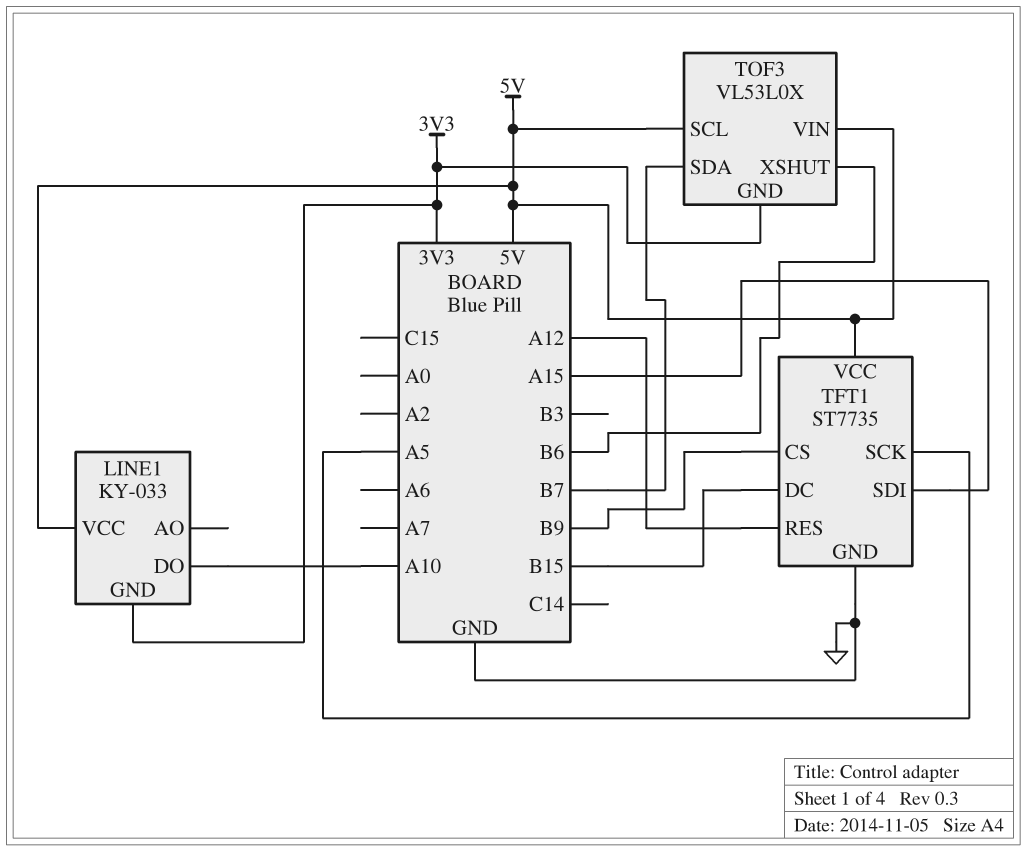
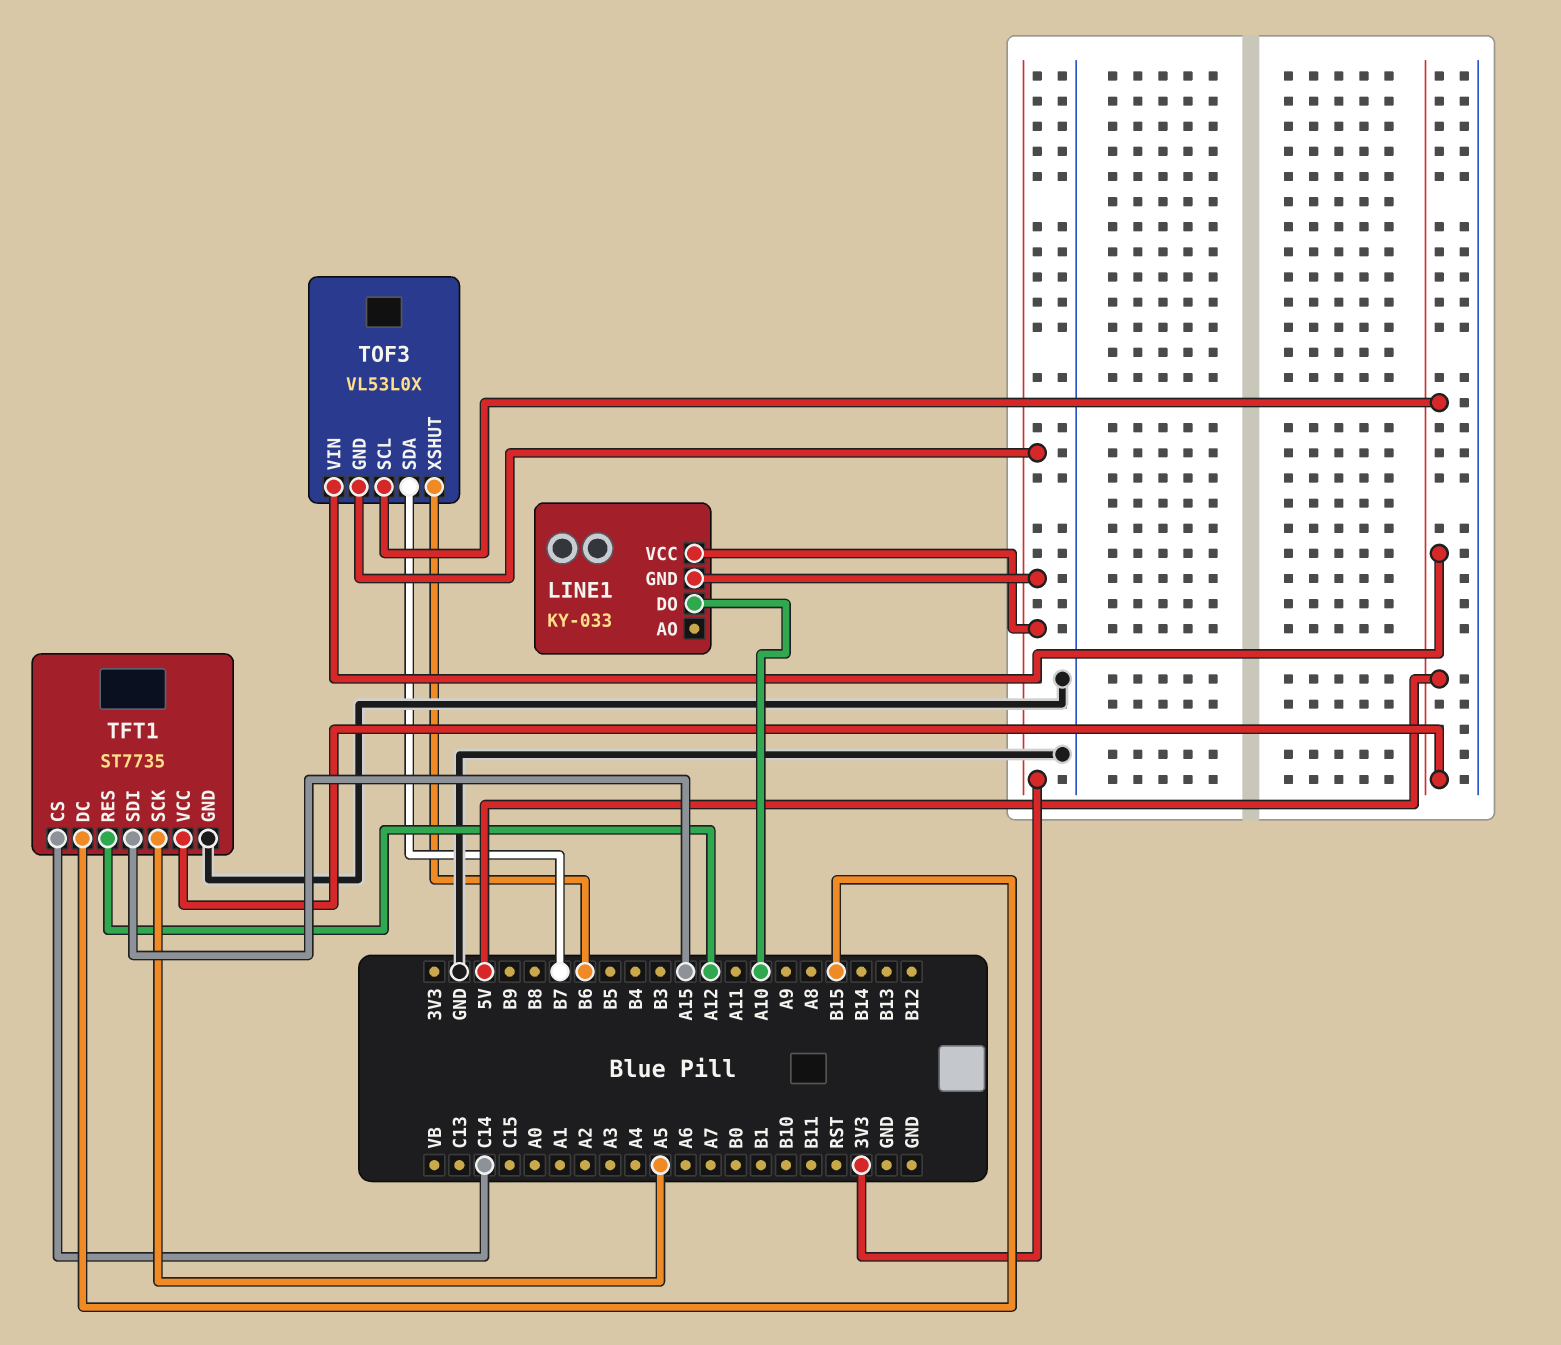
LINE1 pin VCC: 5V -> 3V3
TFT1 pin CS: B9 -> C14

